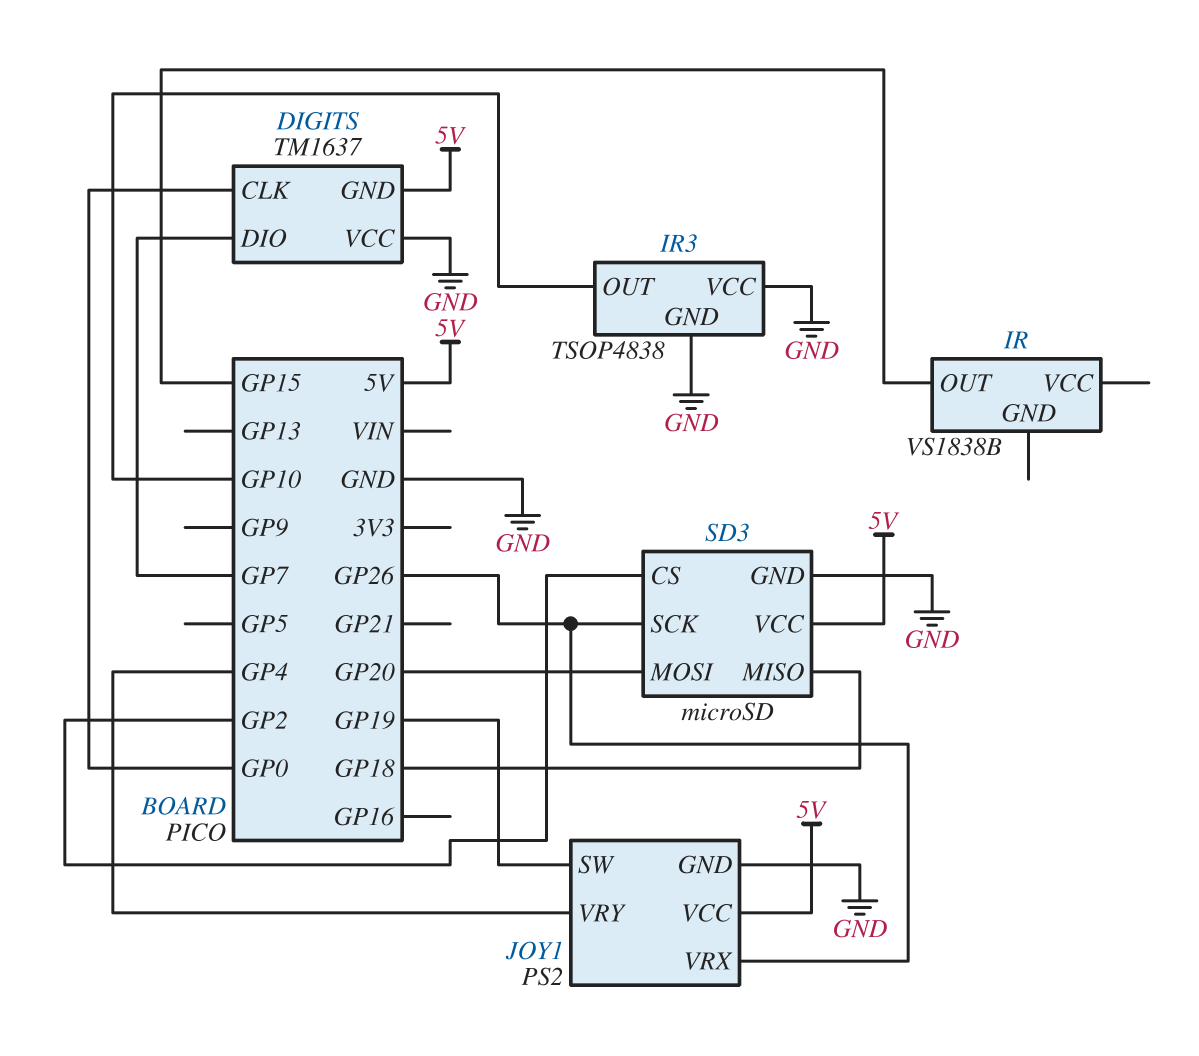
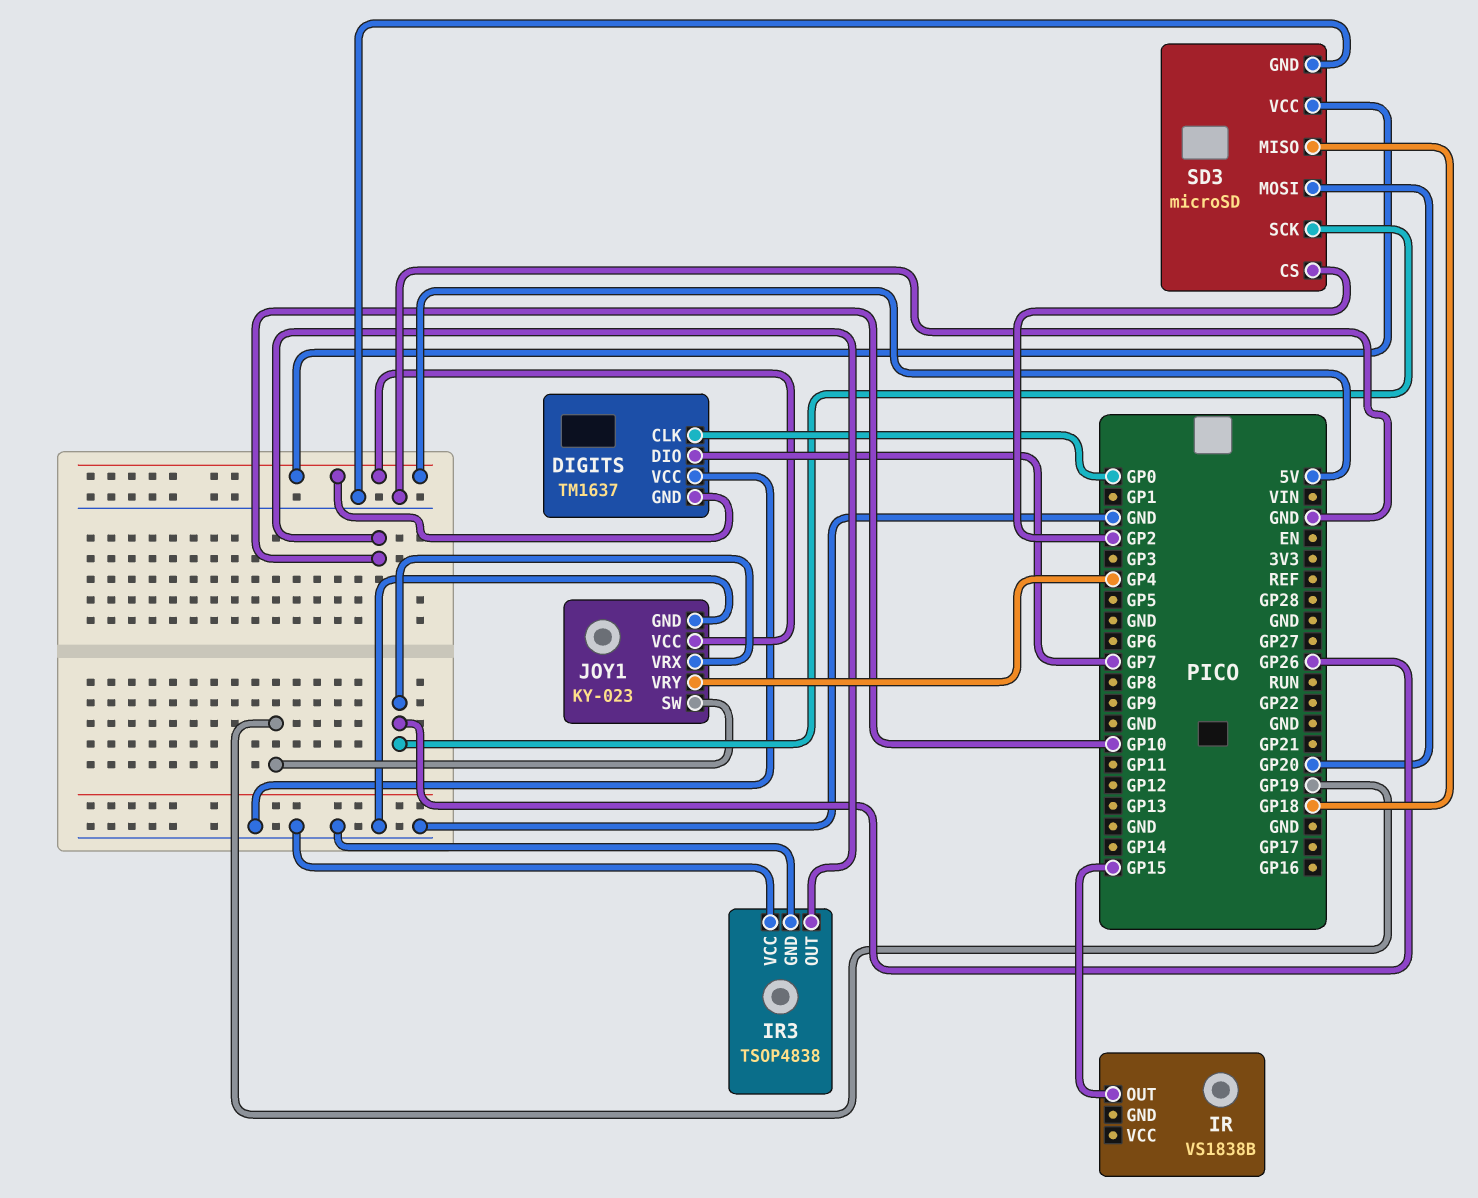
JOY1: PS2 -> KY-023

